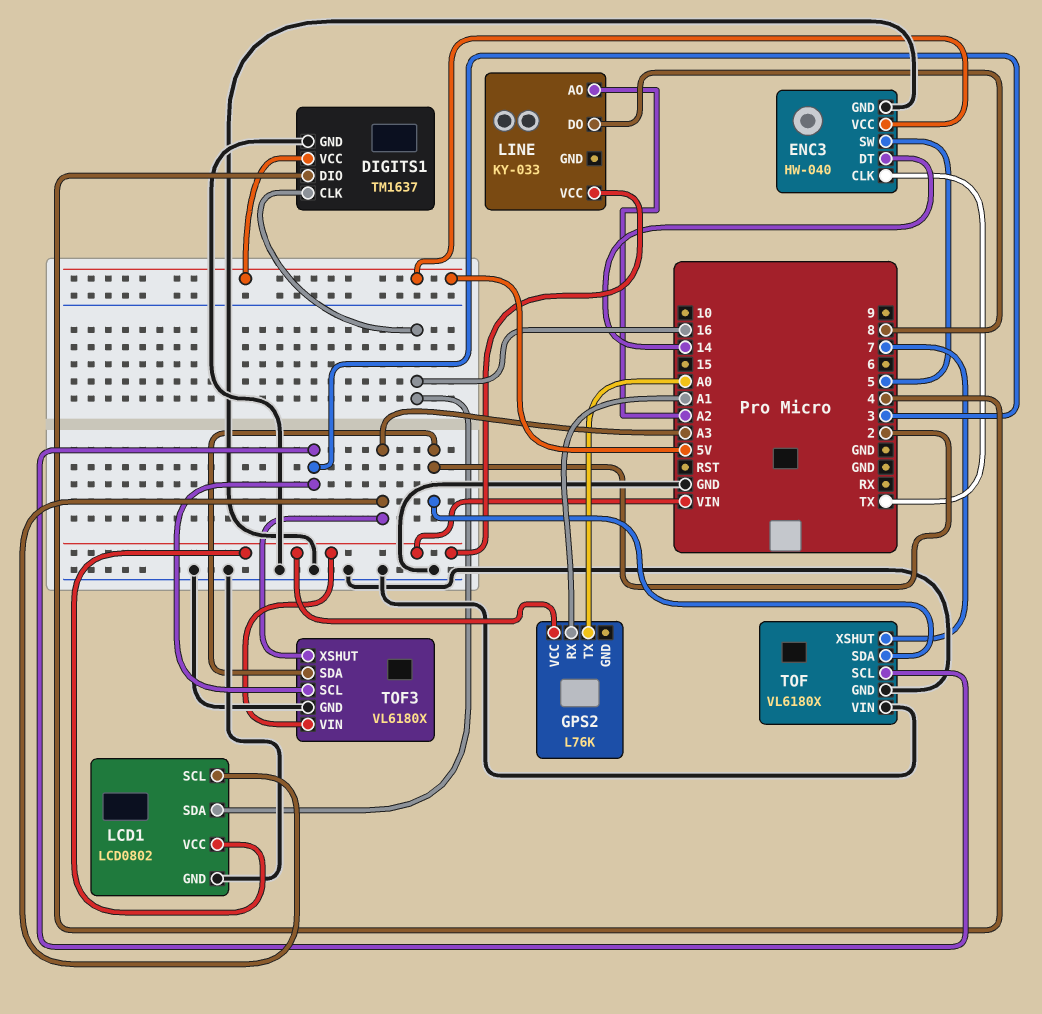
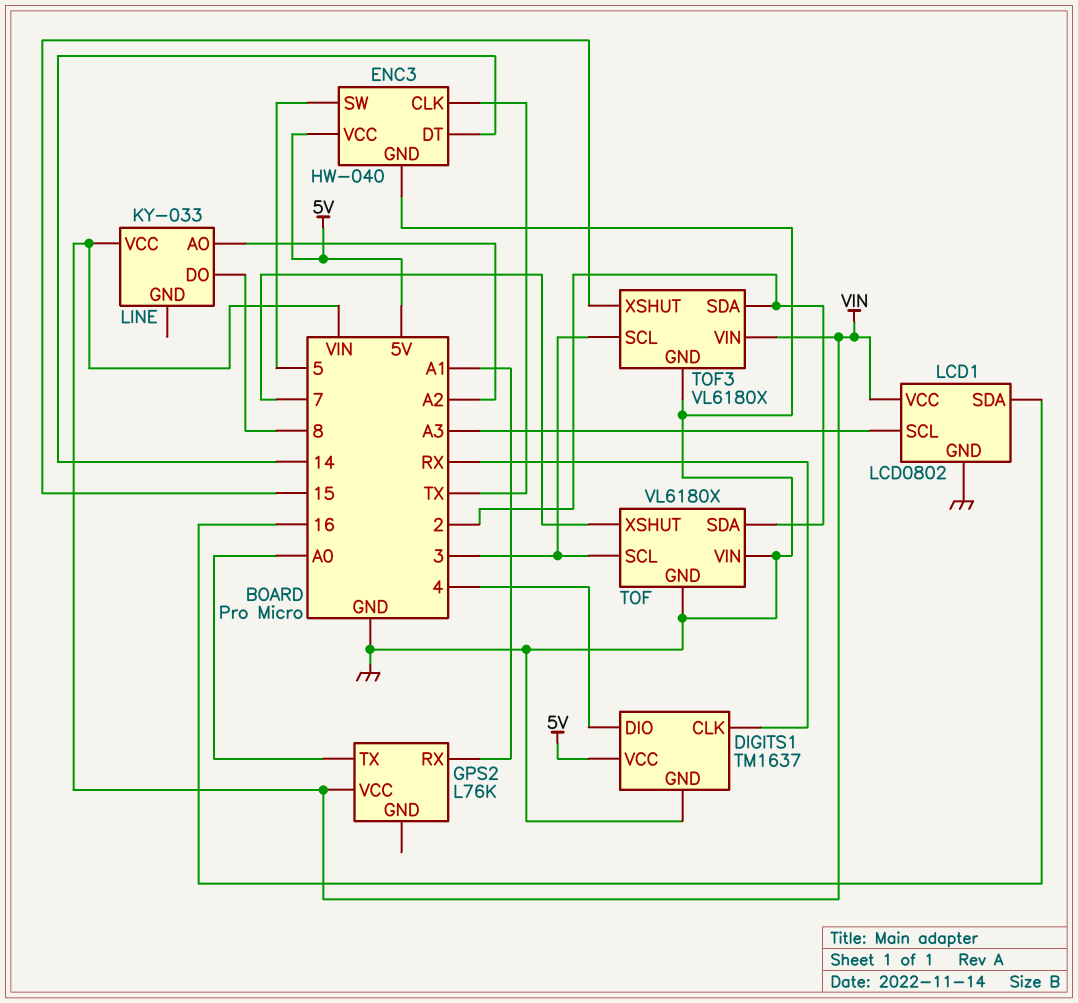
DIGITS1 pin CLK: 16 -> RX
TOF3 pin XSHUT: A3 -> 15

